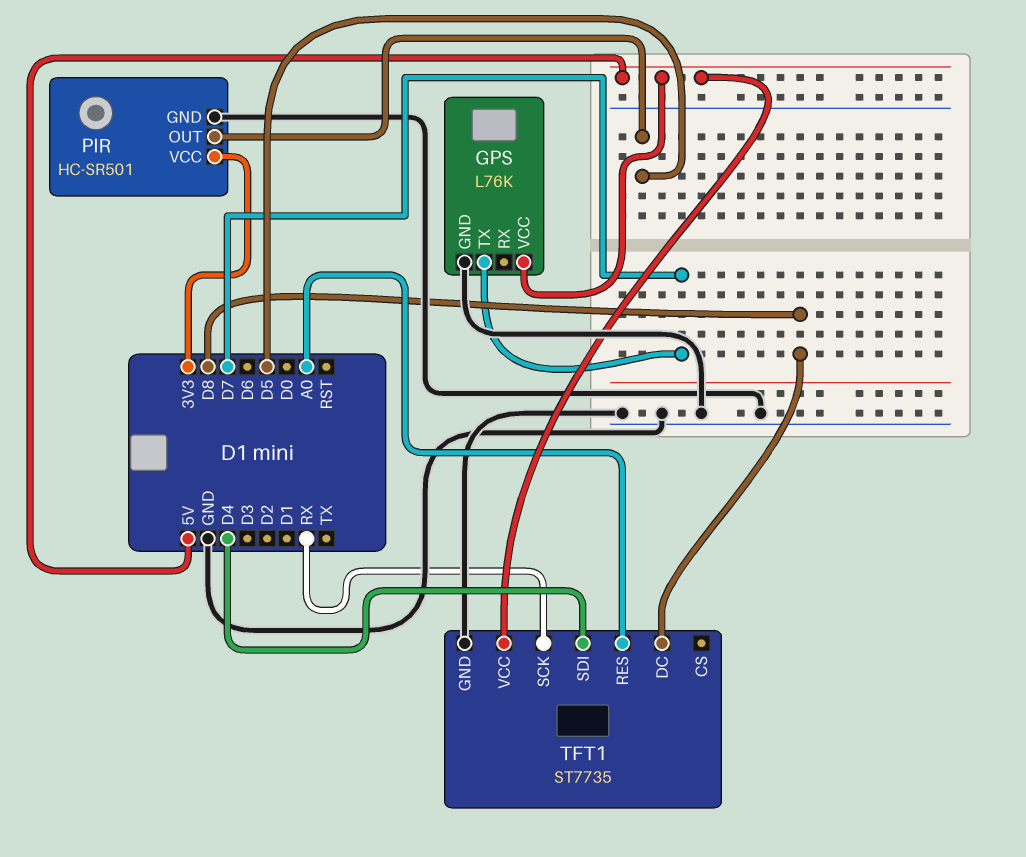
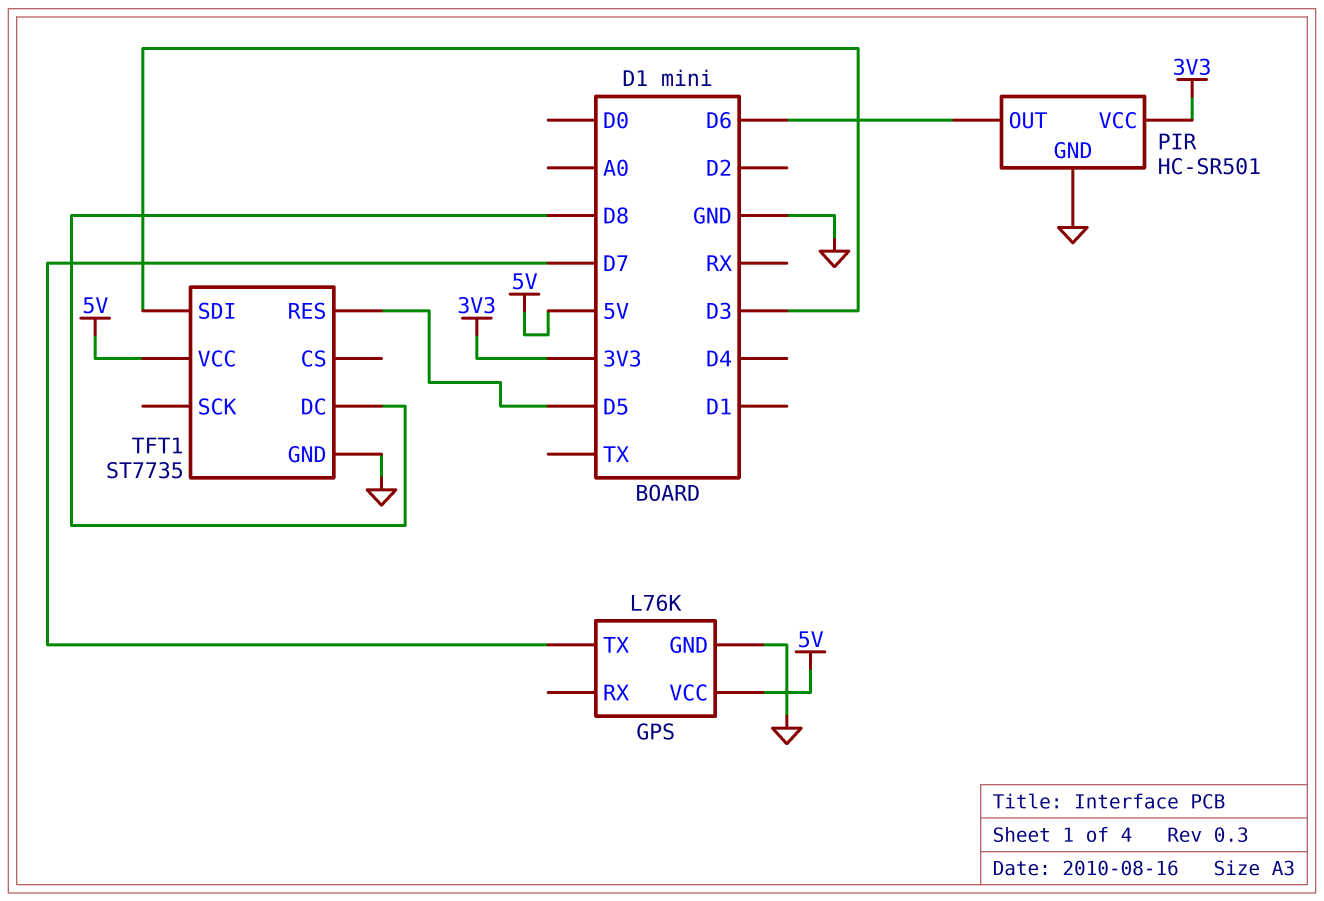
PIR pin OUT: D5 -> D6
TFT1 pin RES: A0 -> D5
TFT1 pin SCK: RX -> none
TFT1 pin SDI: D4 -> D3

